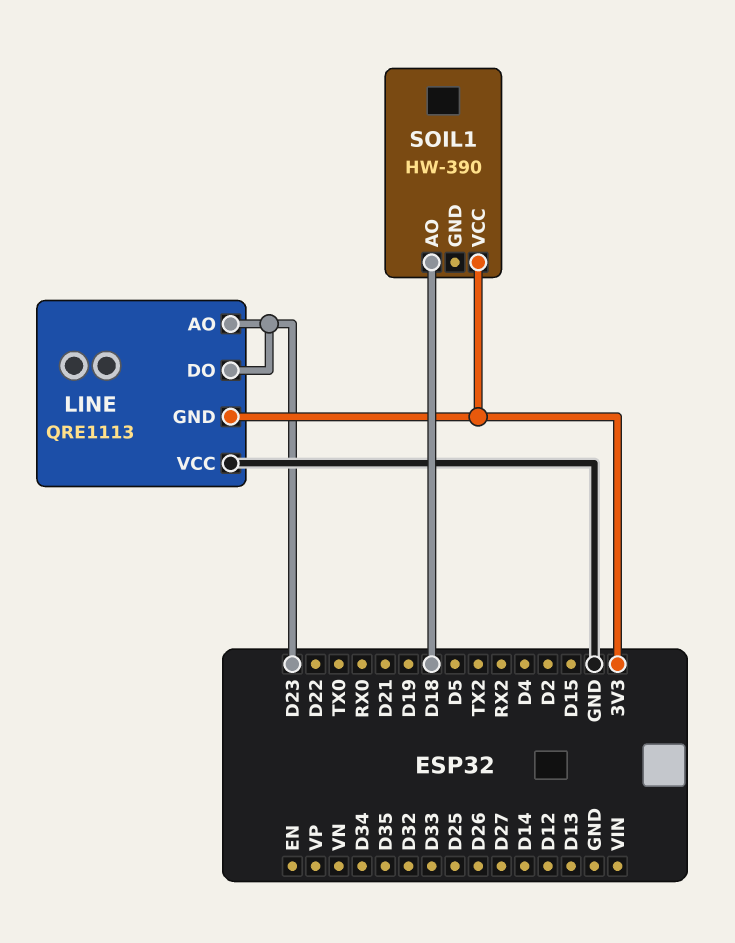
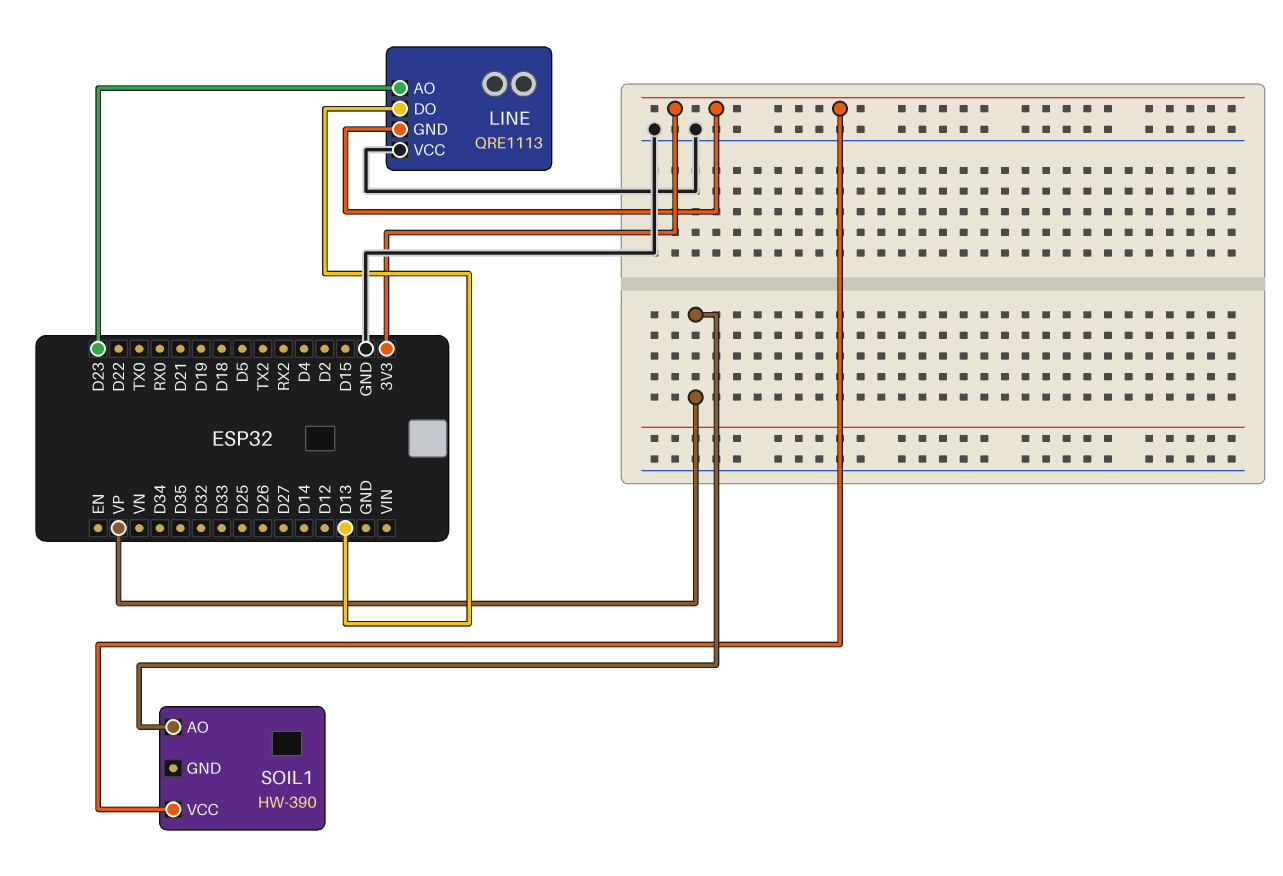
LINE pin DO: D23 -> D13
SOIL1 pin AO: D18 -> VP

